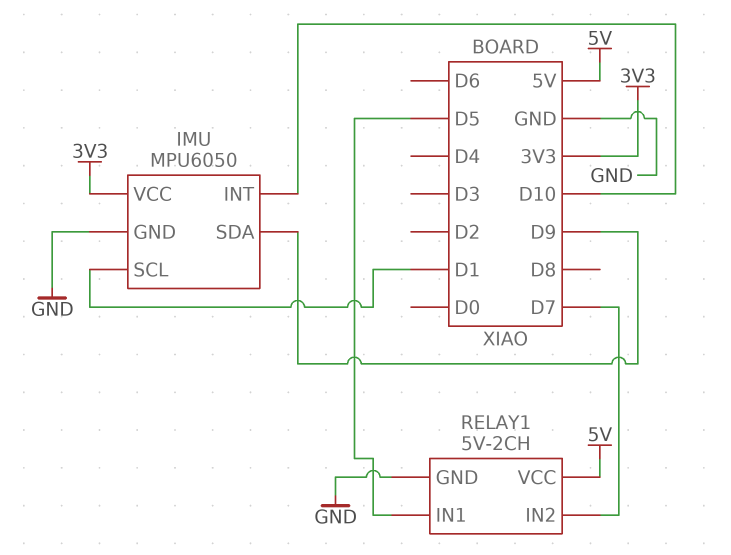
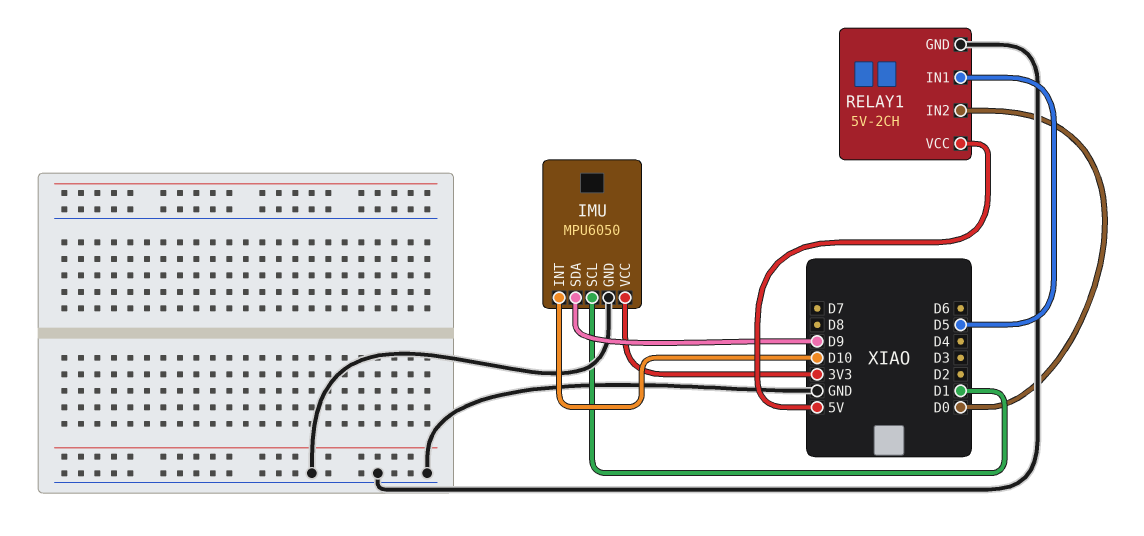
RELAY1 pin IN2: D7 -> D0

